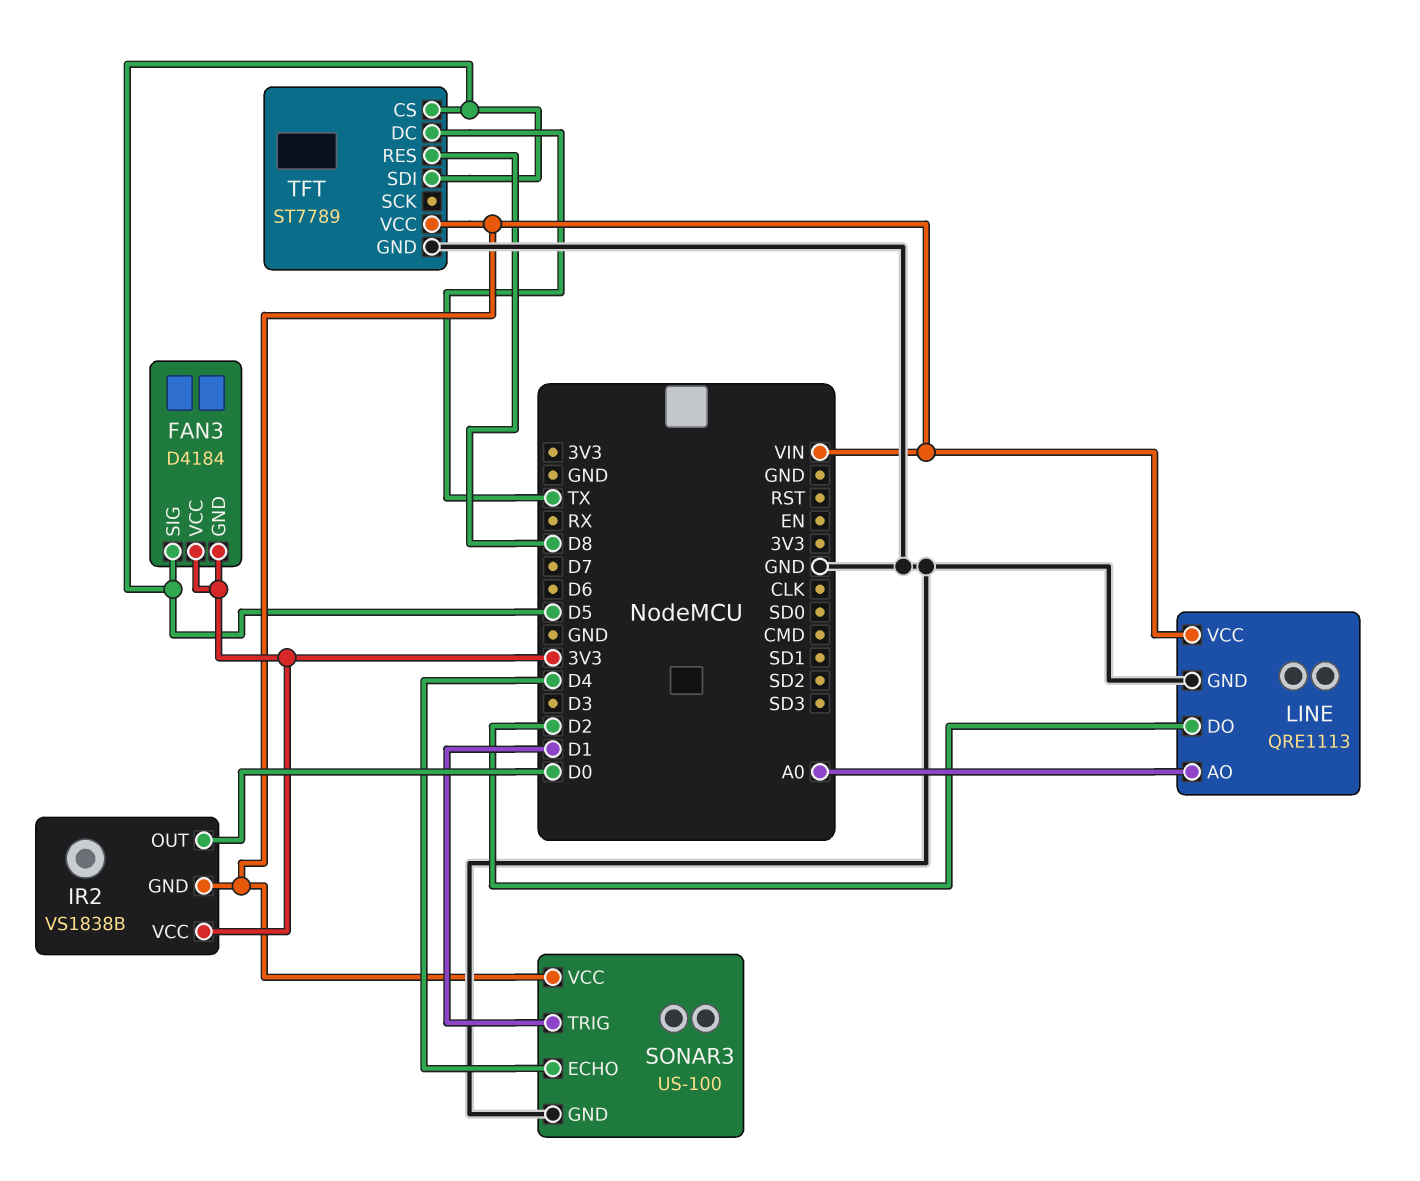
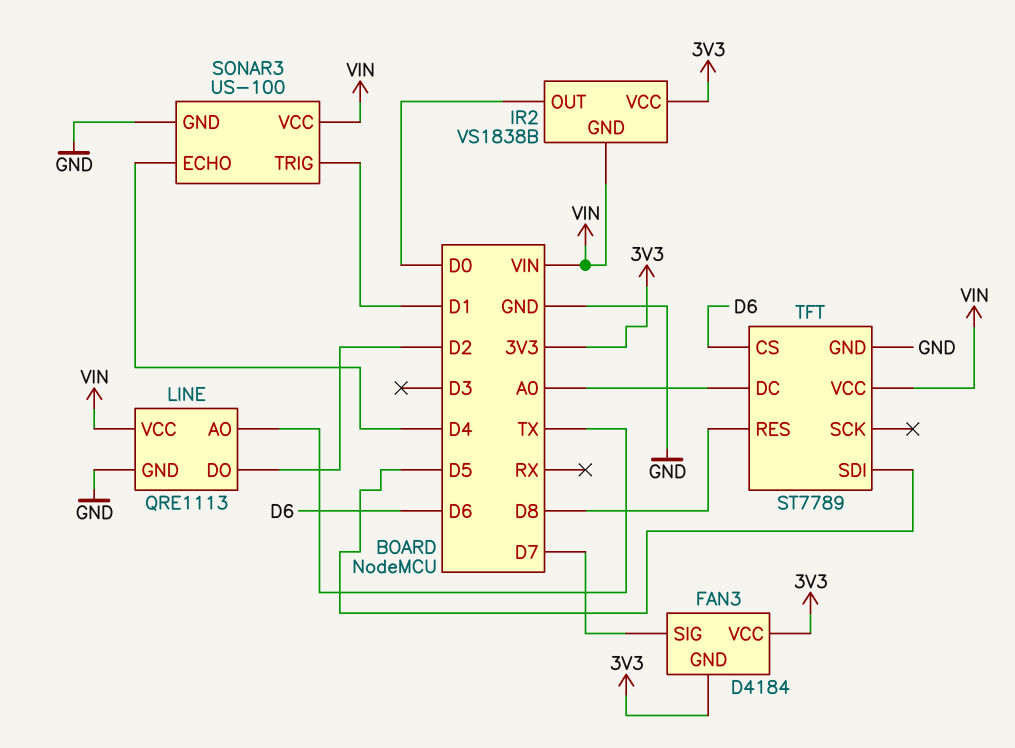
FAN3 pin SIG: D5 -> D7
LINE pin AO: A0 -> TX
TFT pin CS: D5 -> D6
TFT pin DC: TX -> A0

